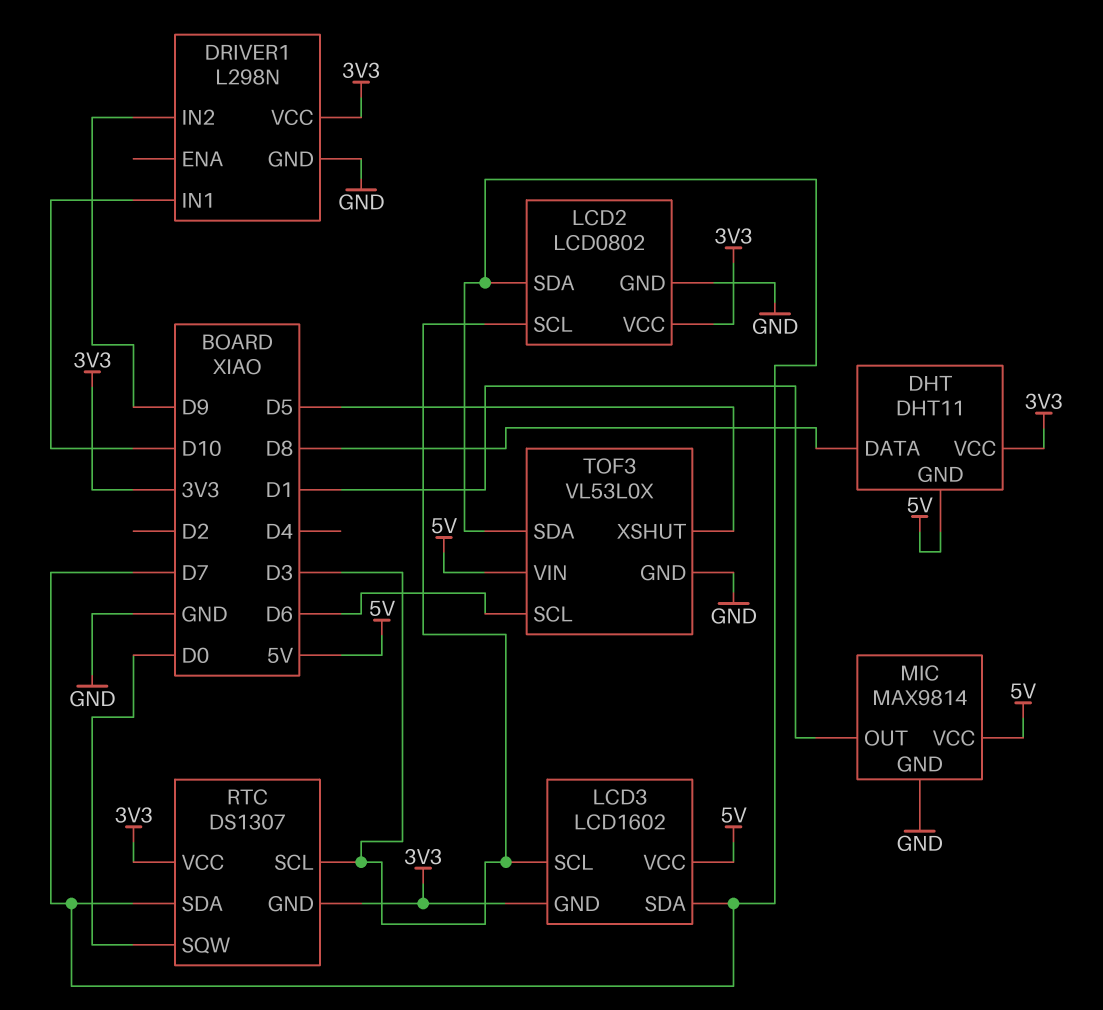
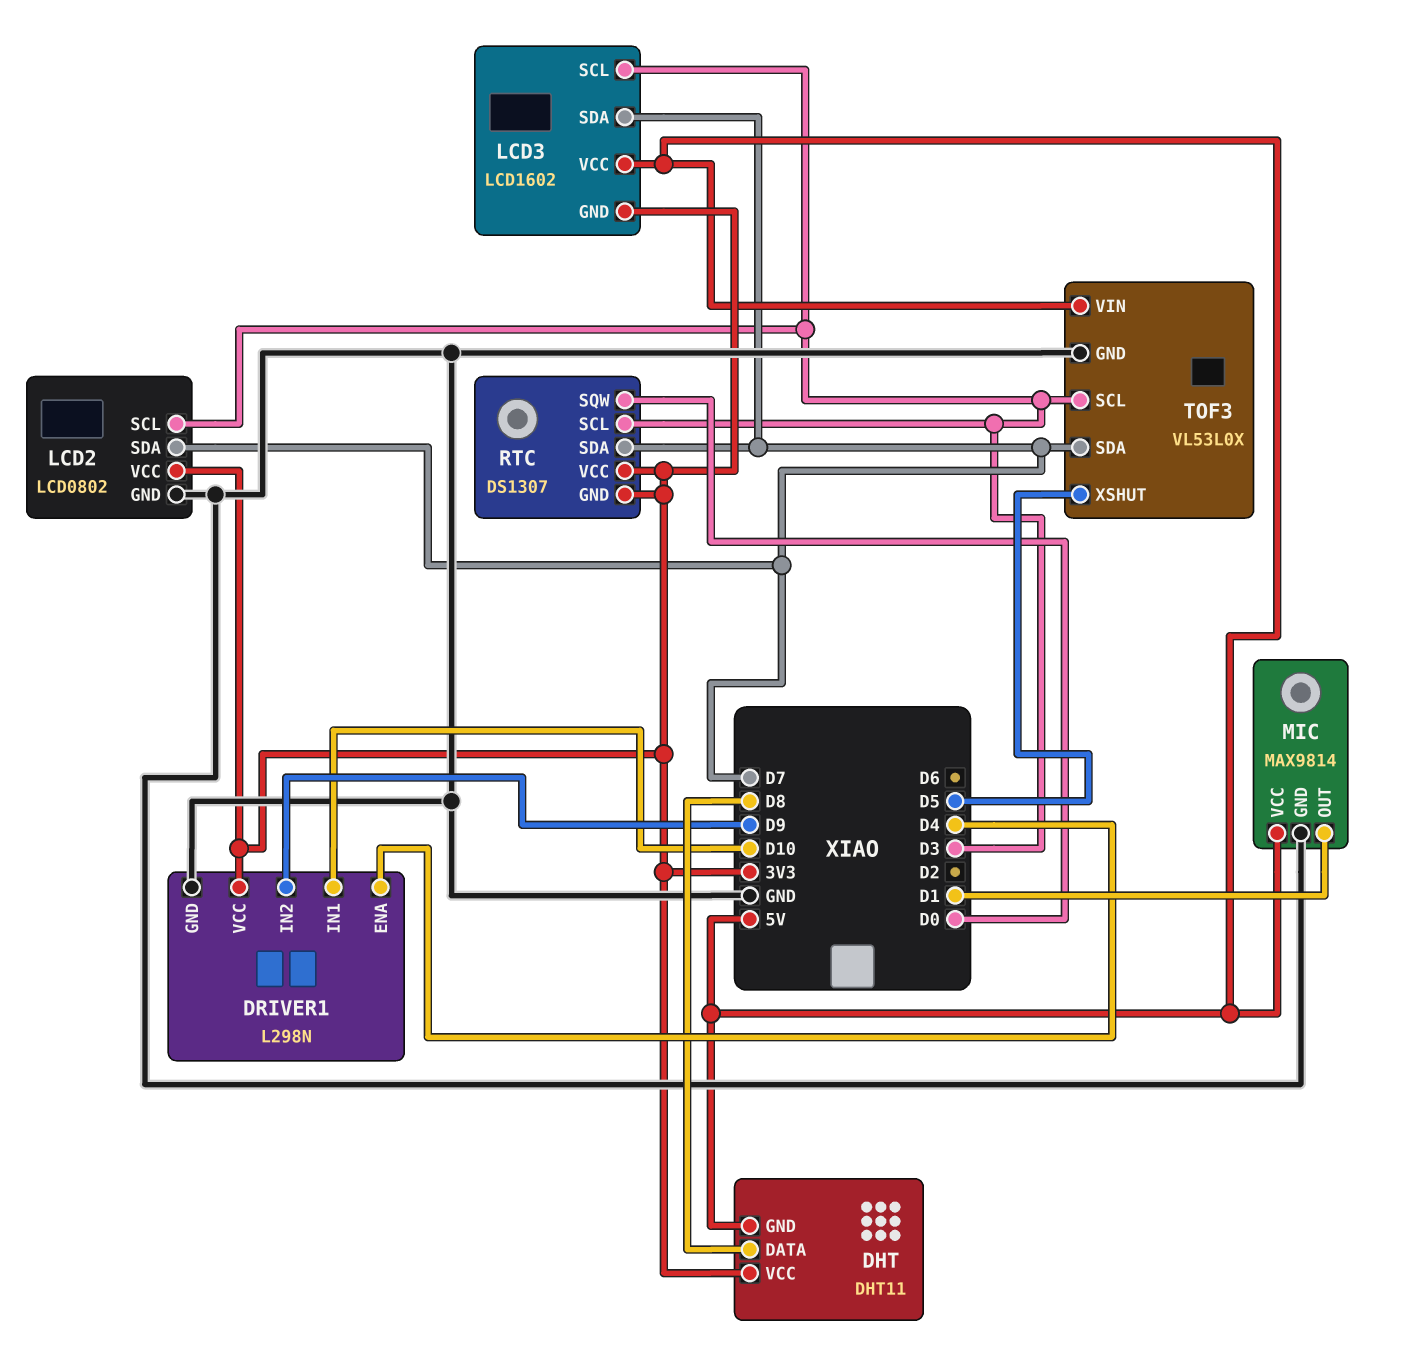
DRIVER1 pin ENA: none -> D4
TOF3 pin SCL: D6 -> D3

